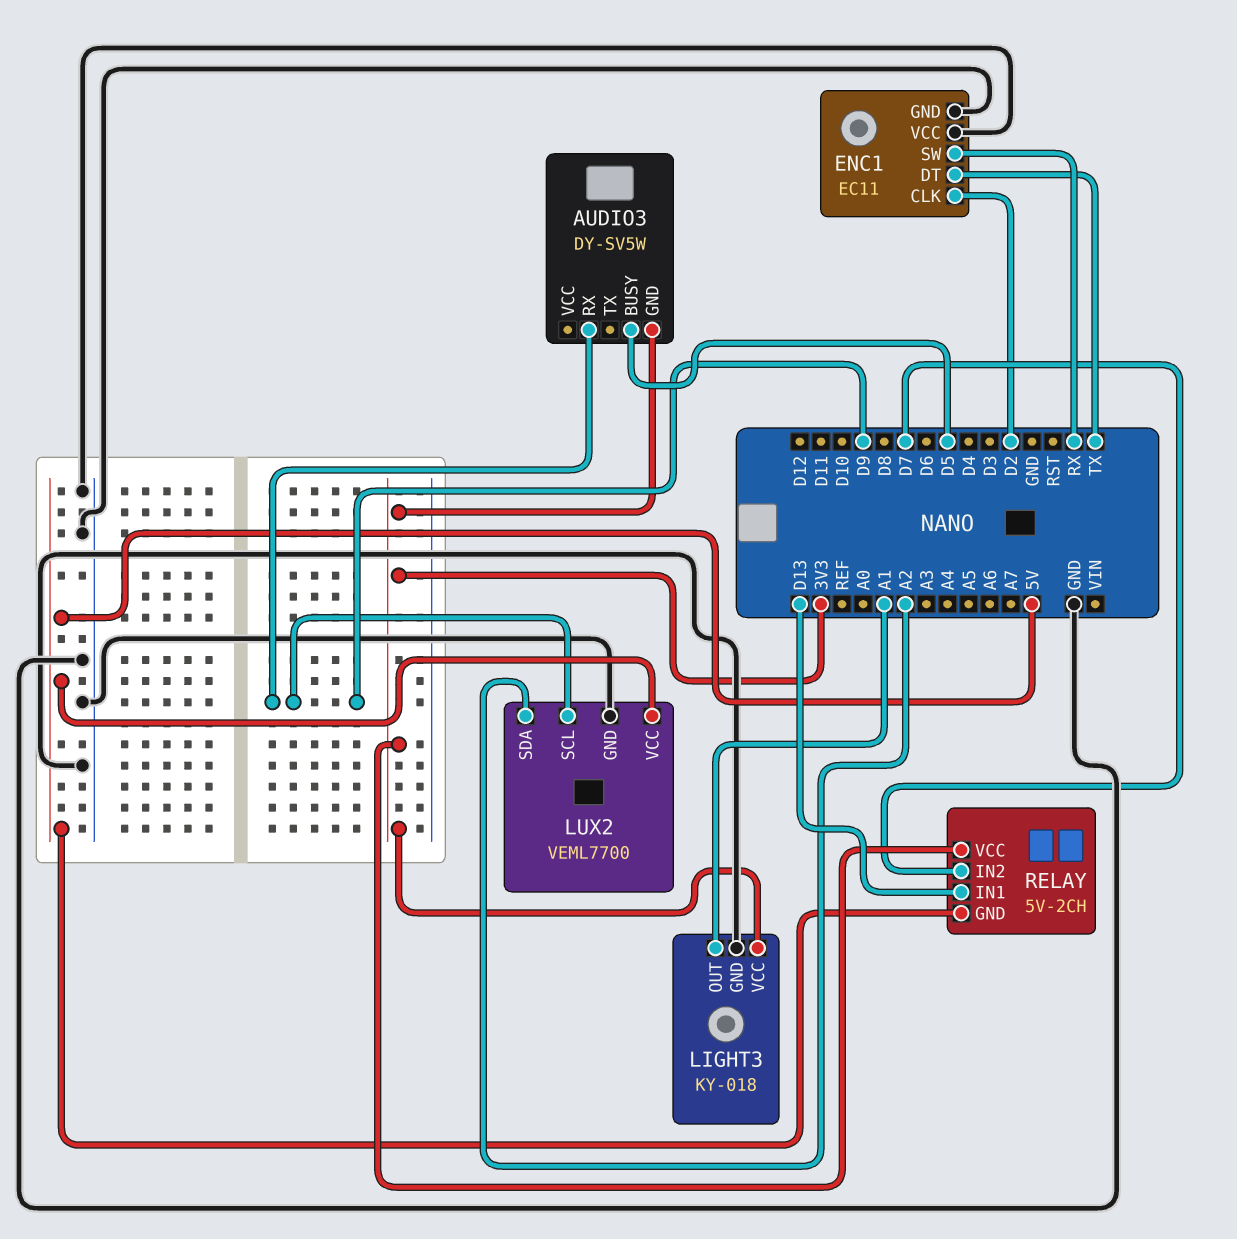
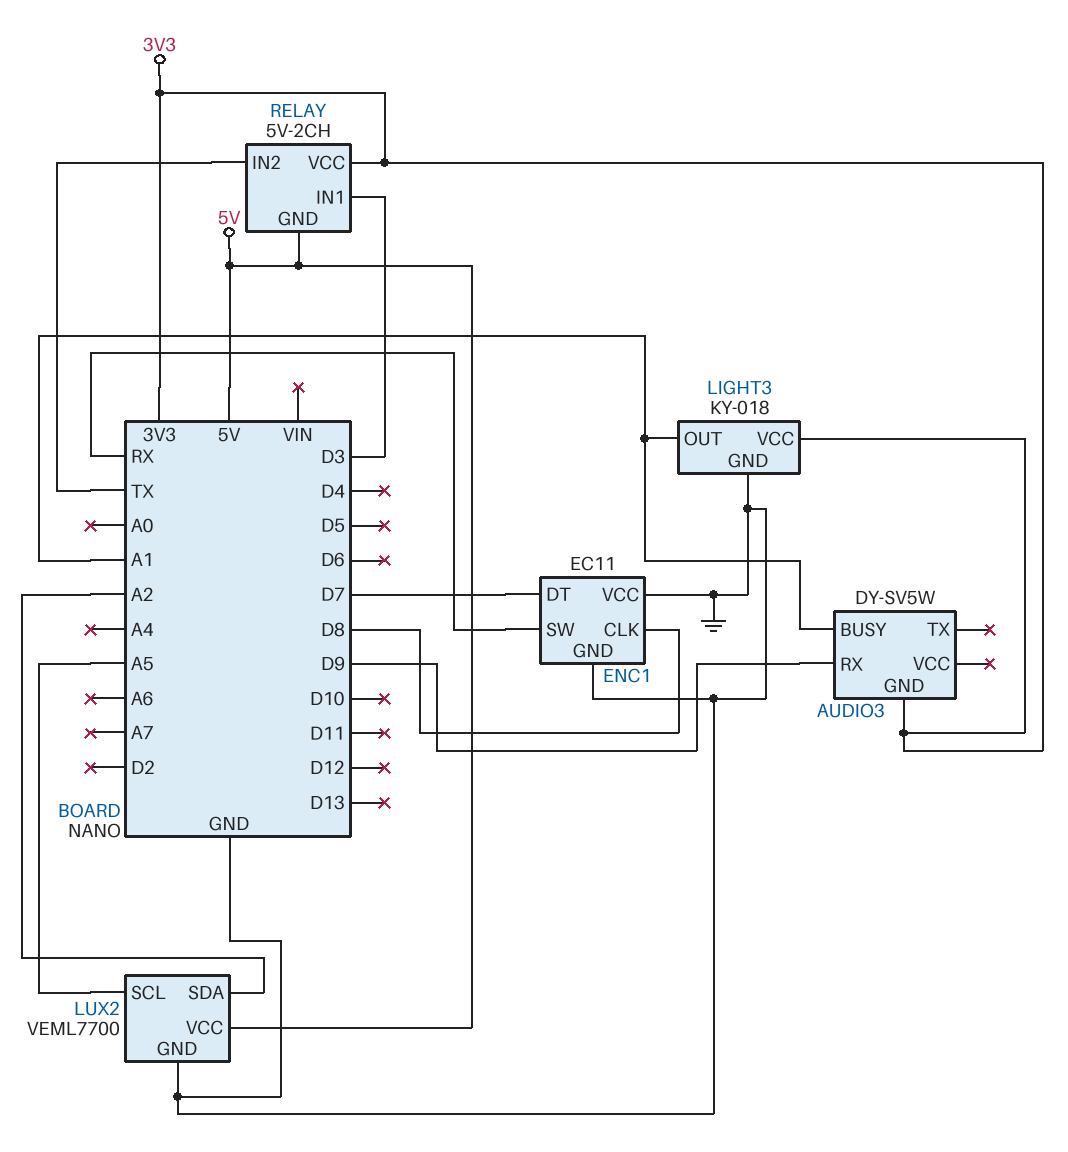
AUDIO3 pin BUSY: D5 -> A1
ENC1 pin CLK: D2 -> D8
ENC1 pin DT: TX -> D7
LUX2 pin SCL: D9 -> A5
RELAY pin IN1: D13 -> D3
RELAY pin IN2: D7 -> TX

